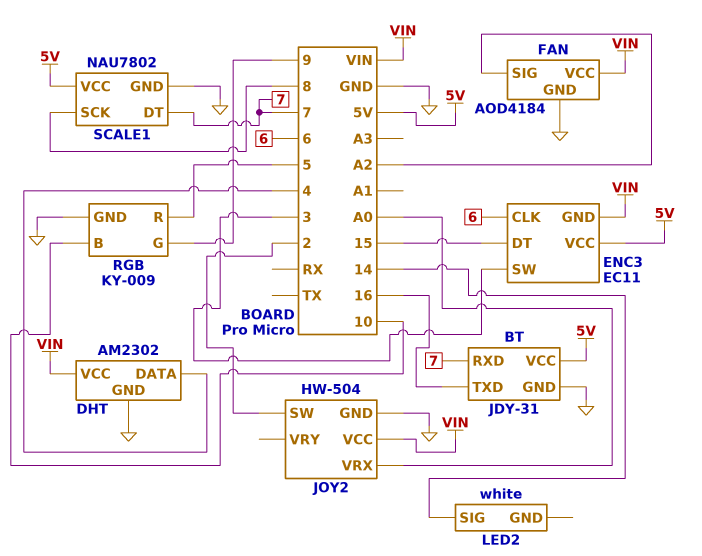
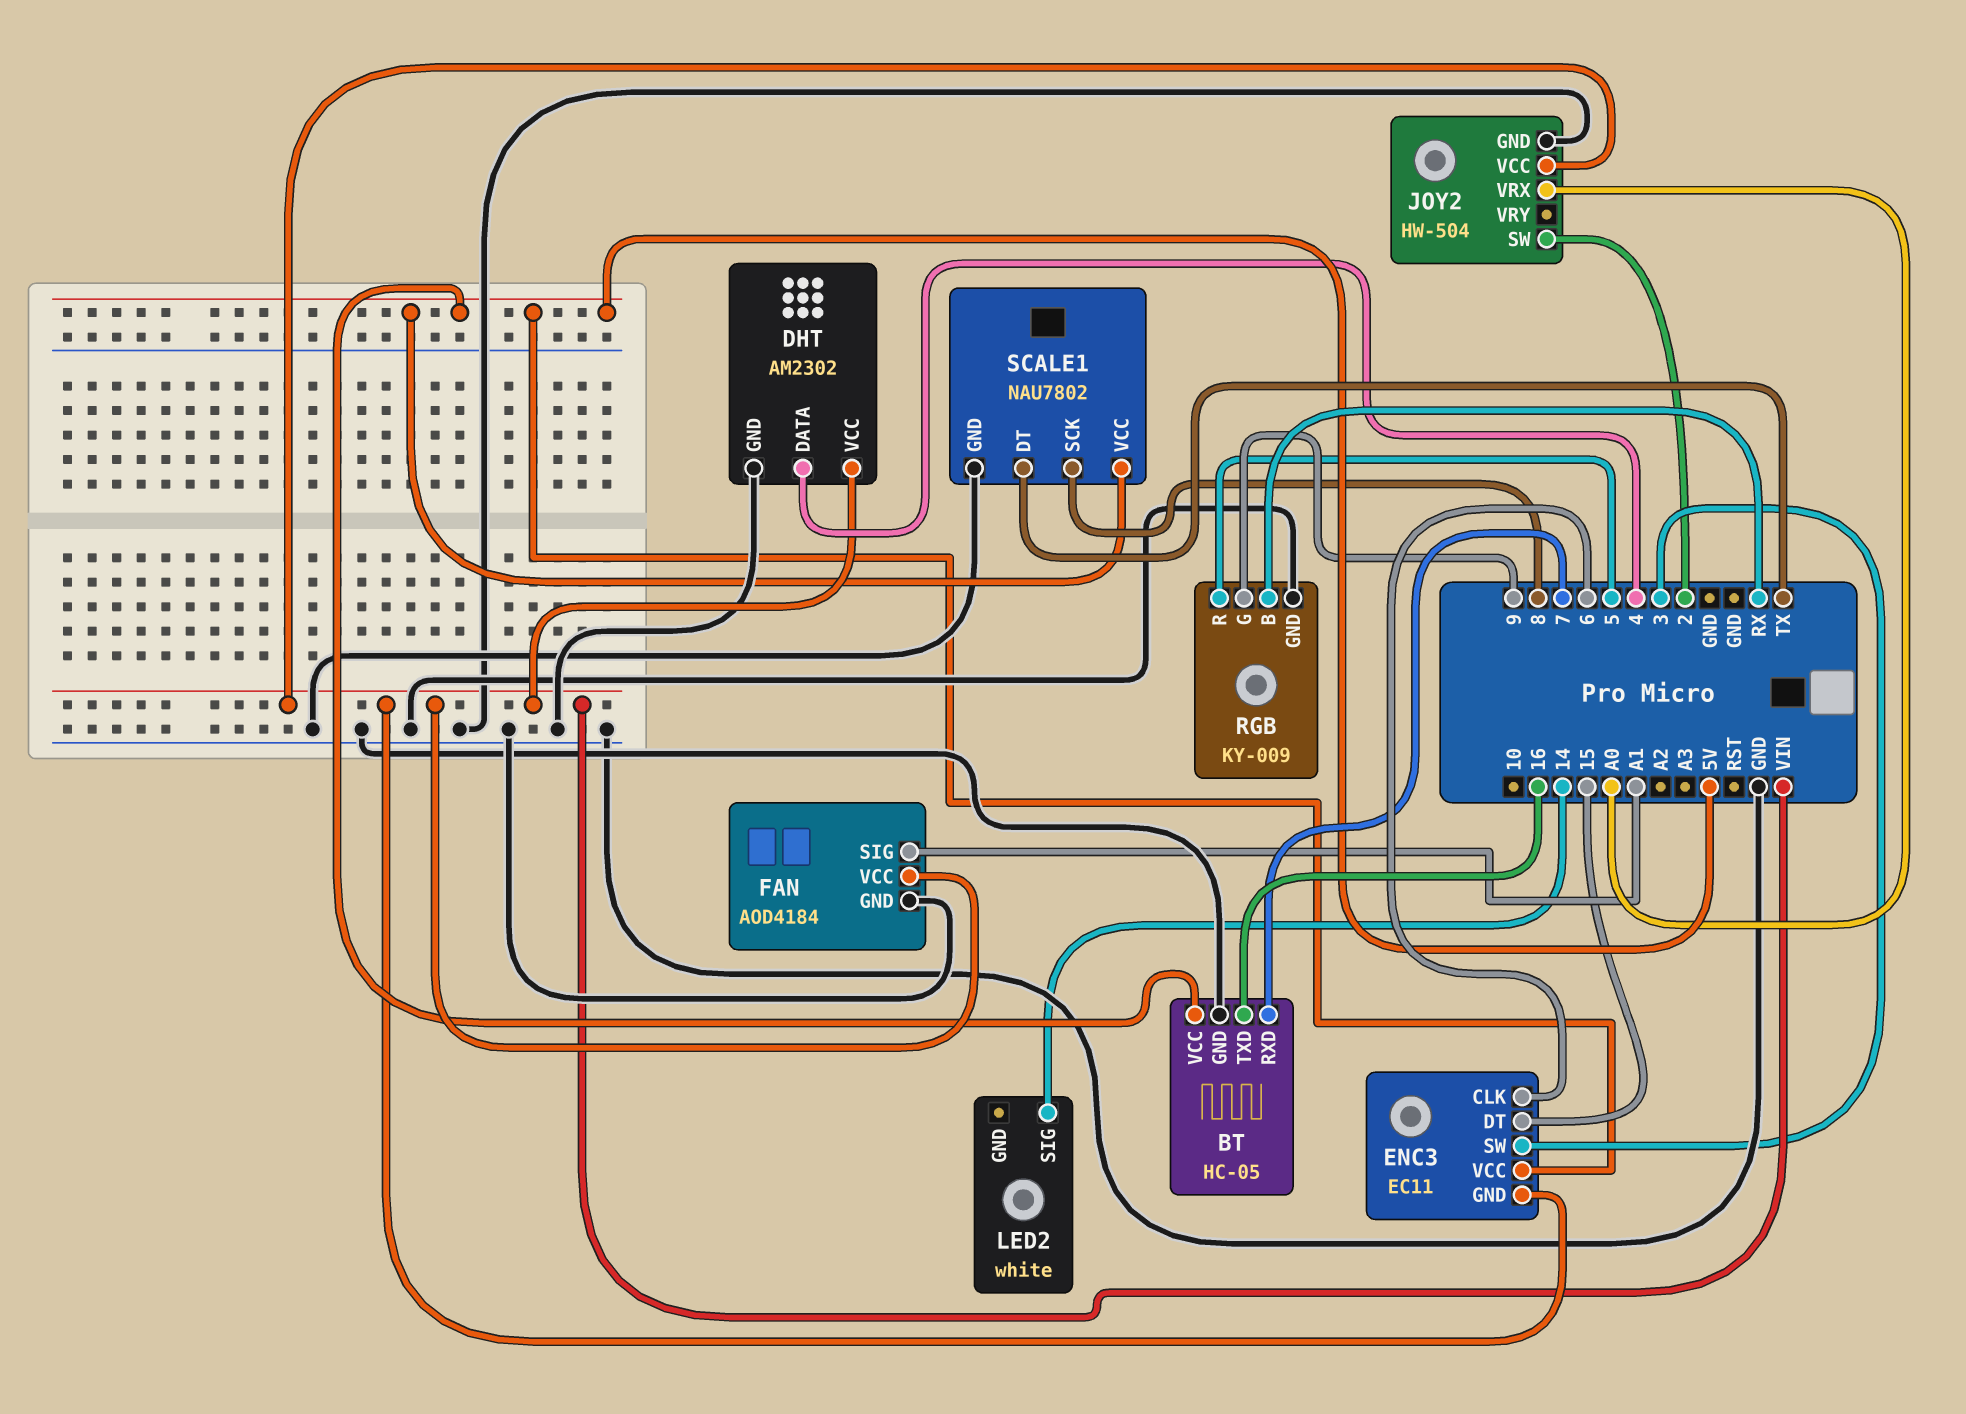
BT: JDY-31 -> HC-05
FAN pin SIG: A2 -> A1
RGB pin B: 10 -> RX
SCALE1 pin DT: 7 -> TX

